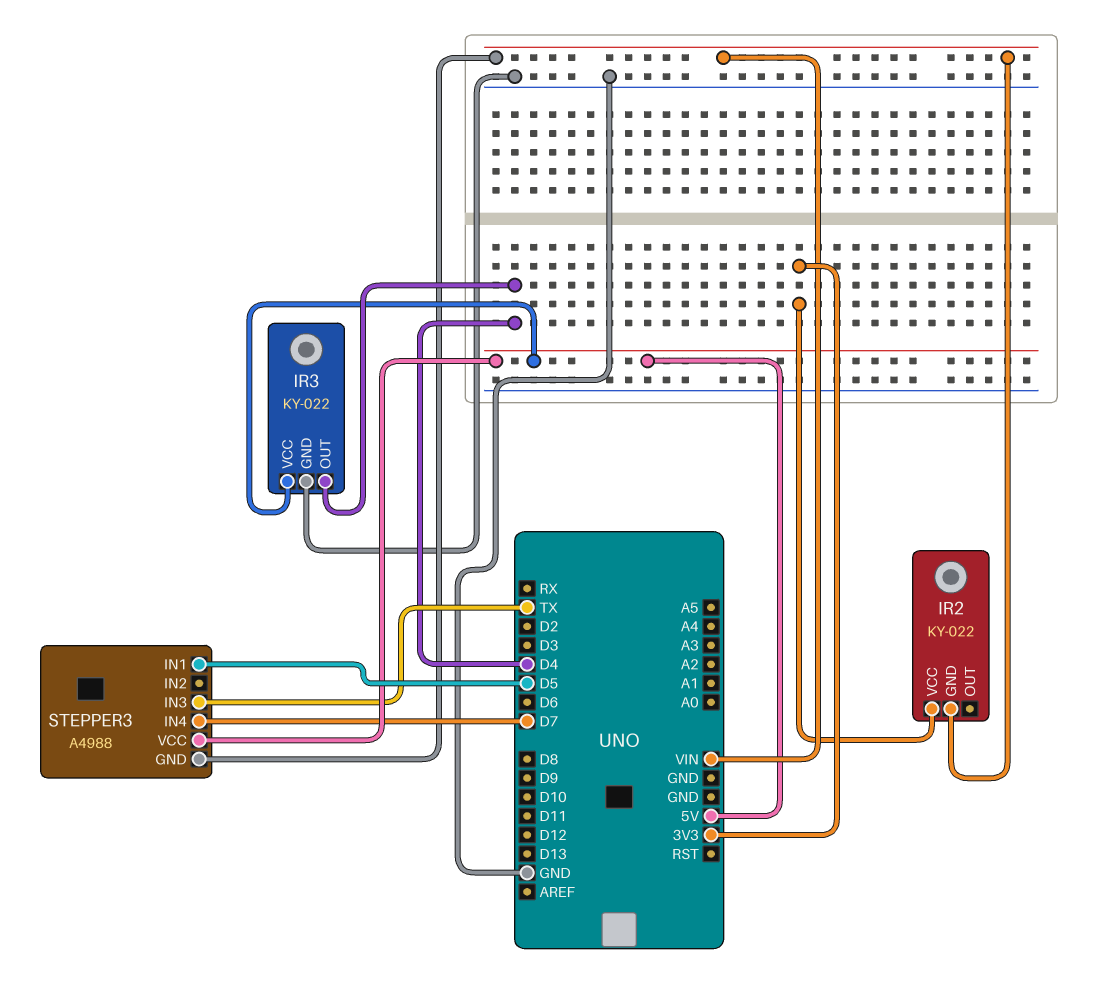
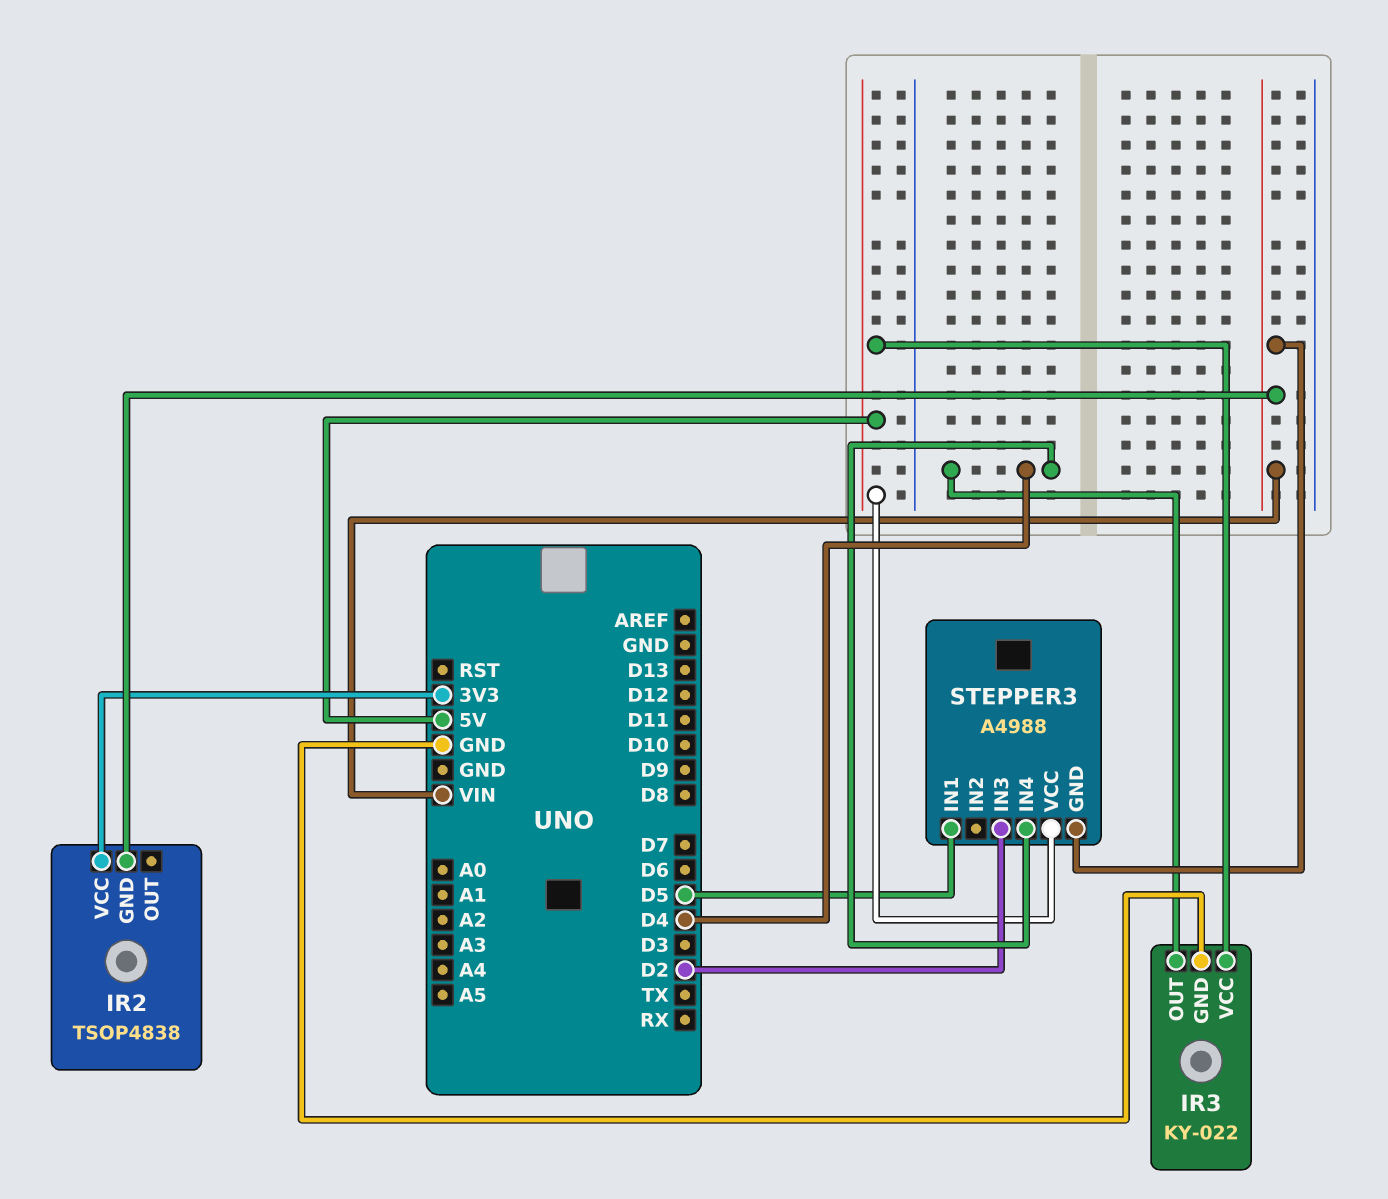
IR2: KY-022 -> TSOP4838
STEPPER3 pin IN3: TX -> D2
STEPPER3 pin IN4: D7 -> D4

